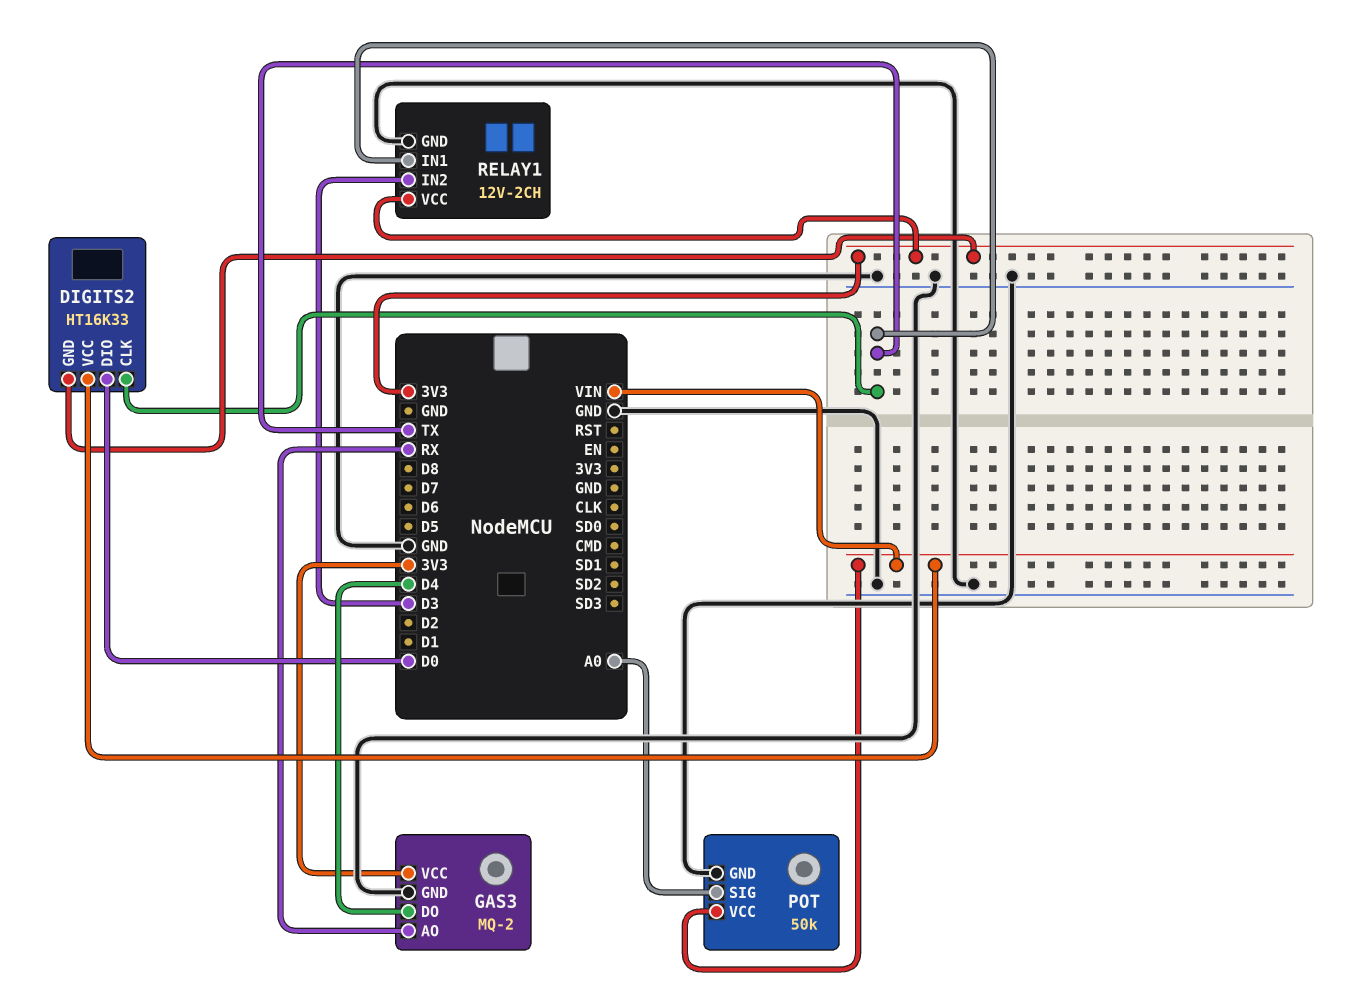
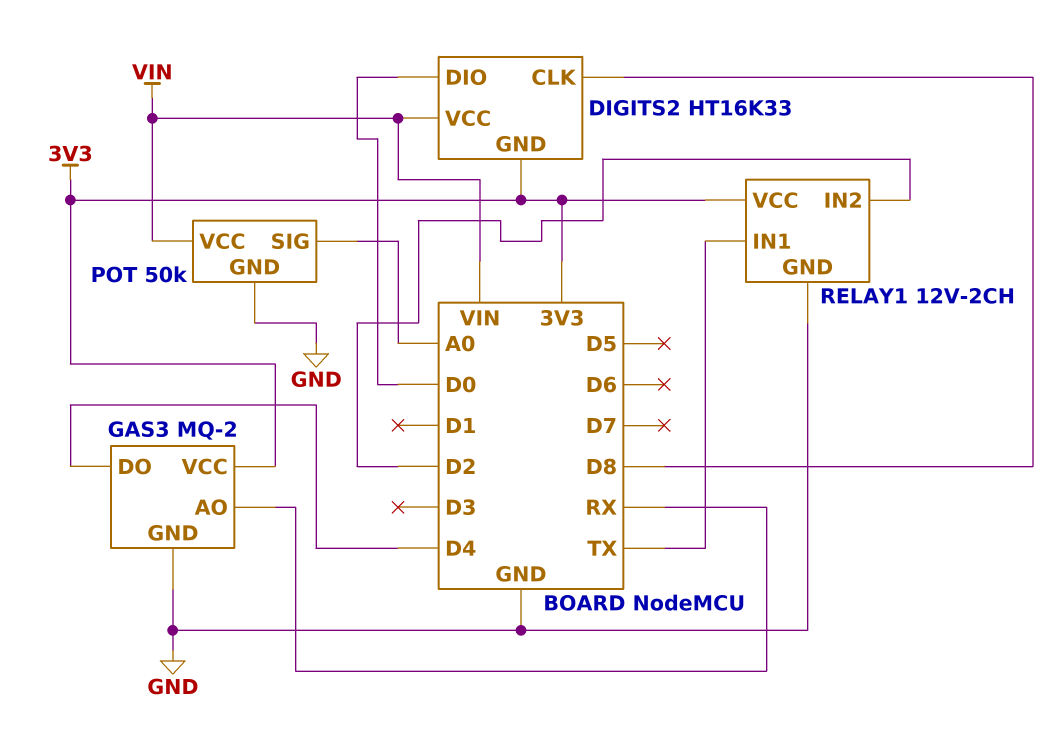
DIGITS2 pin CLK: TX -> D8
RELAY1 pin IN2: D3 -> D2

